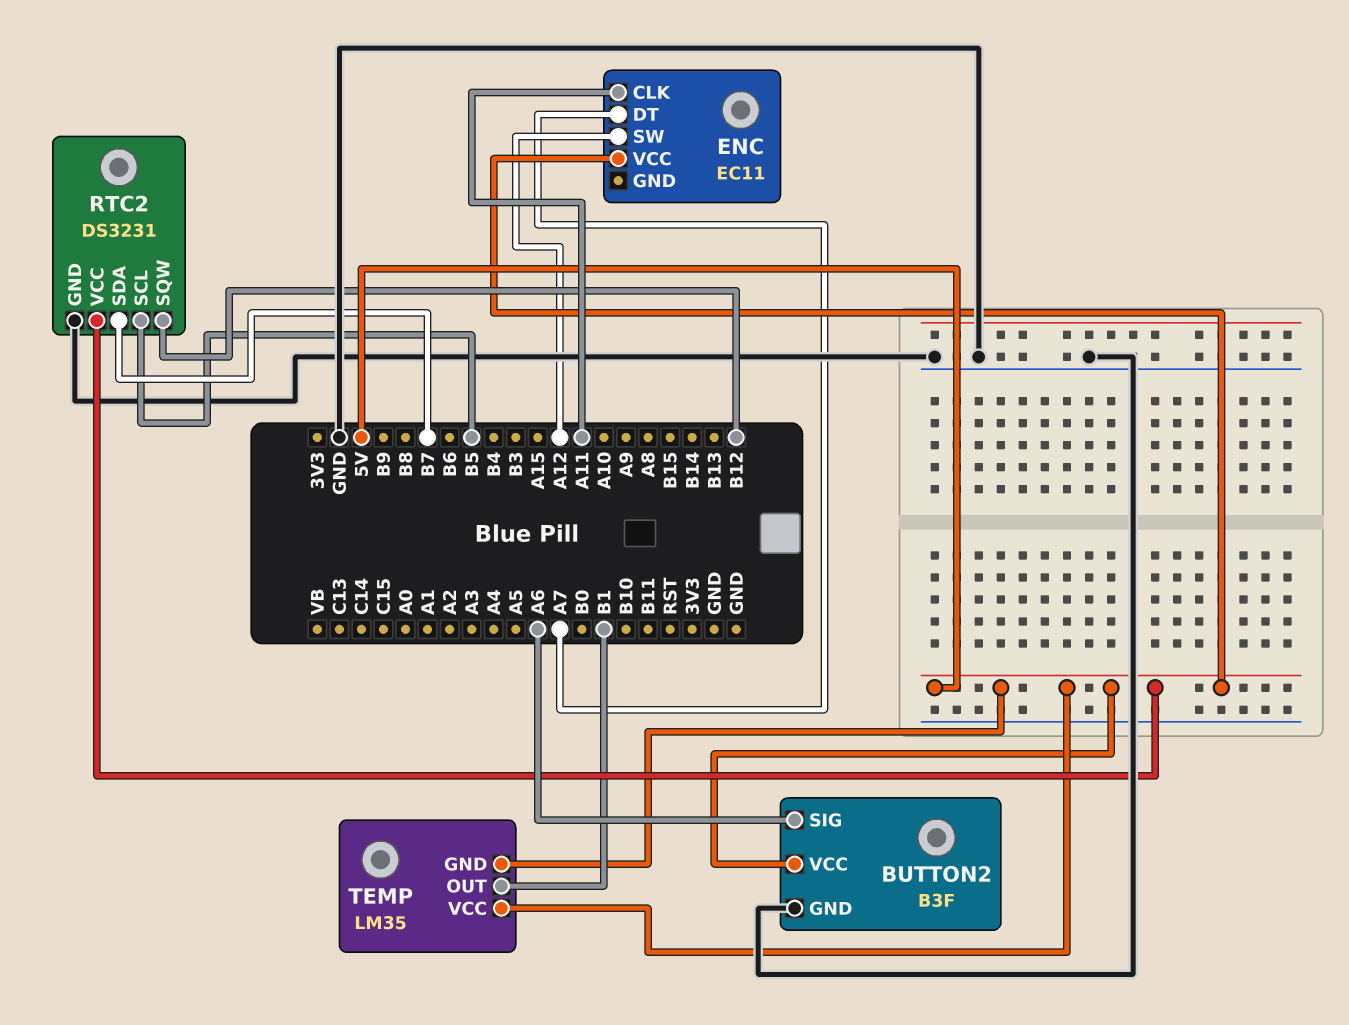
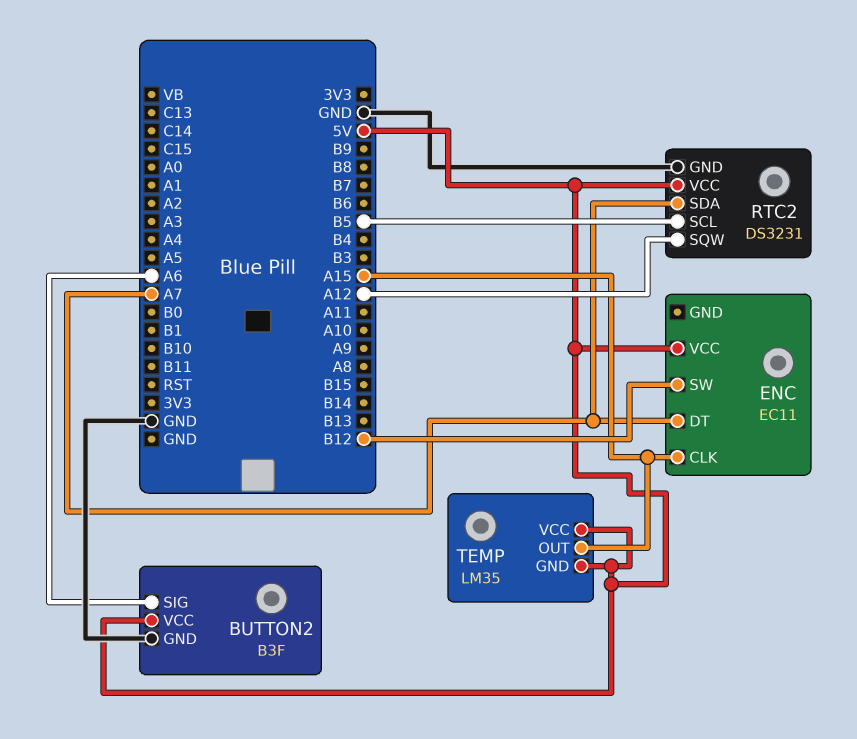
ENC pin CLK: A11 -> A15
ENC pin SW: A12 -> B12
RTC2 pin SDA: B7 -> A7
RTC2 pin SQW: B12 -> A12
TEMP pin OUT: B1 -> A15

